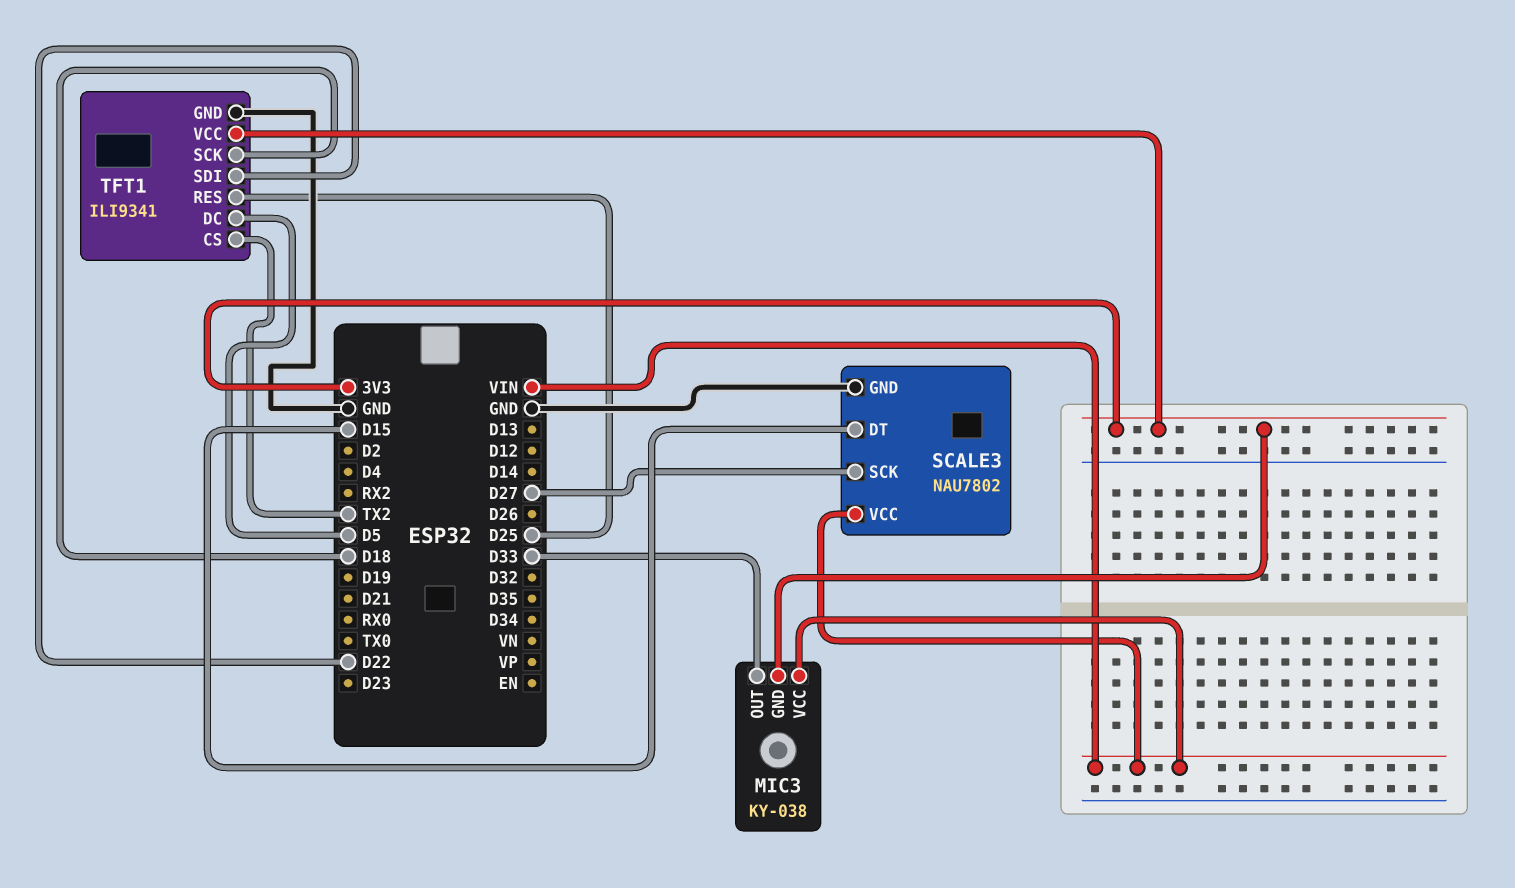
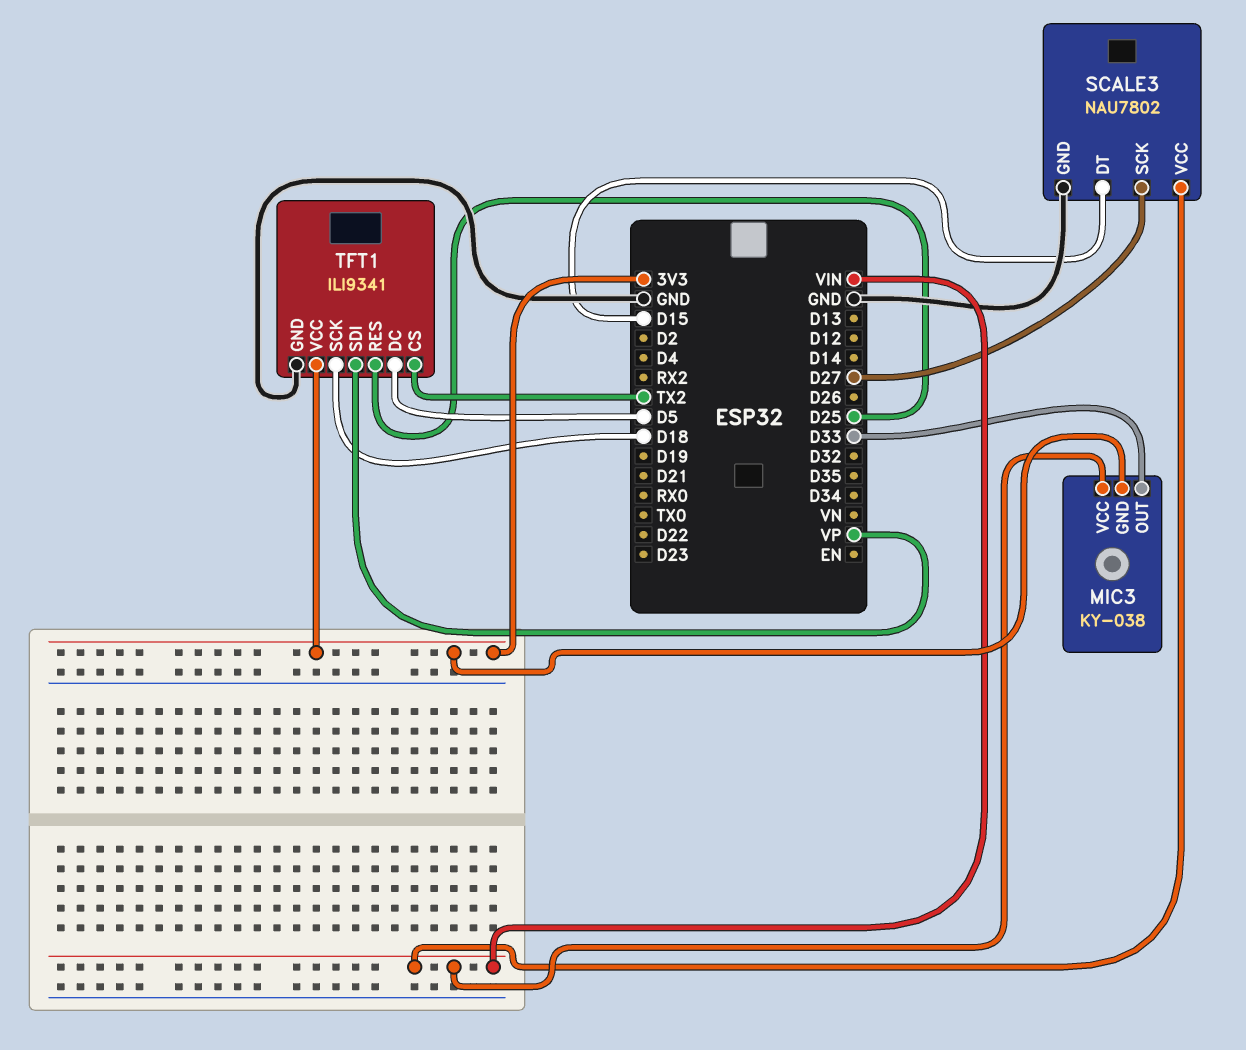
TFT1 pin SDI: D22 -> VP

